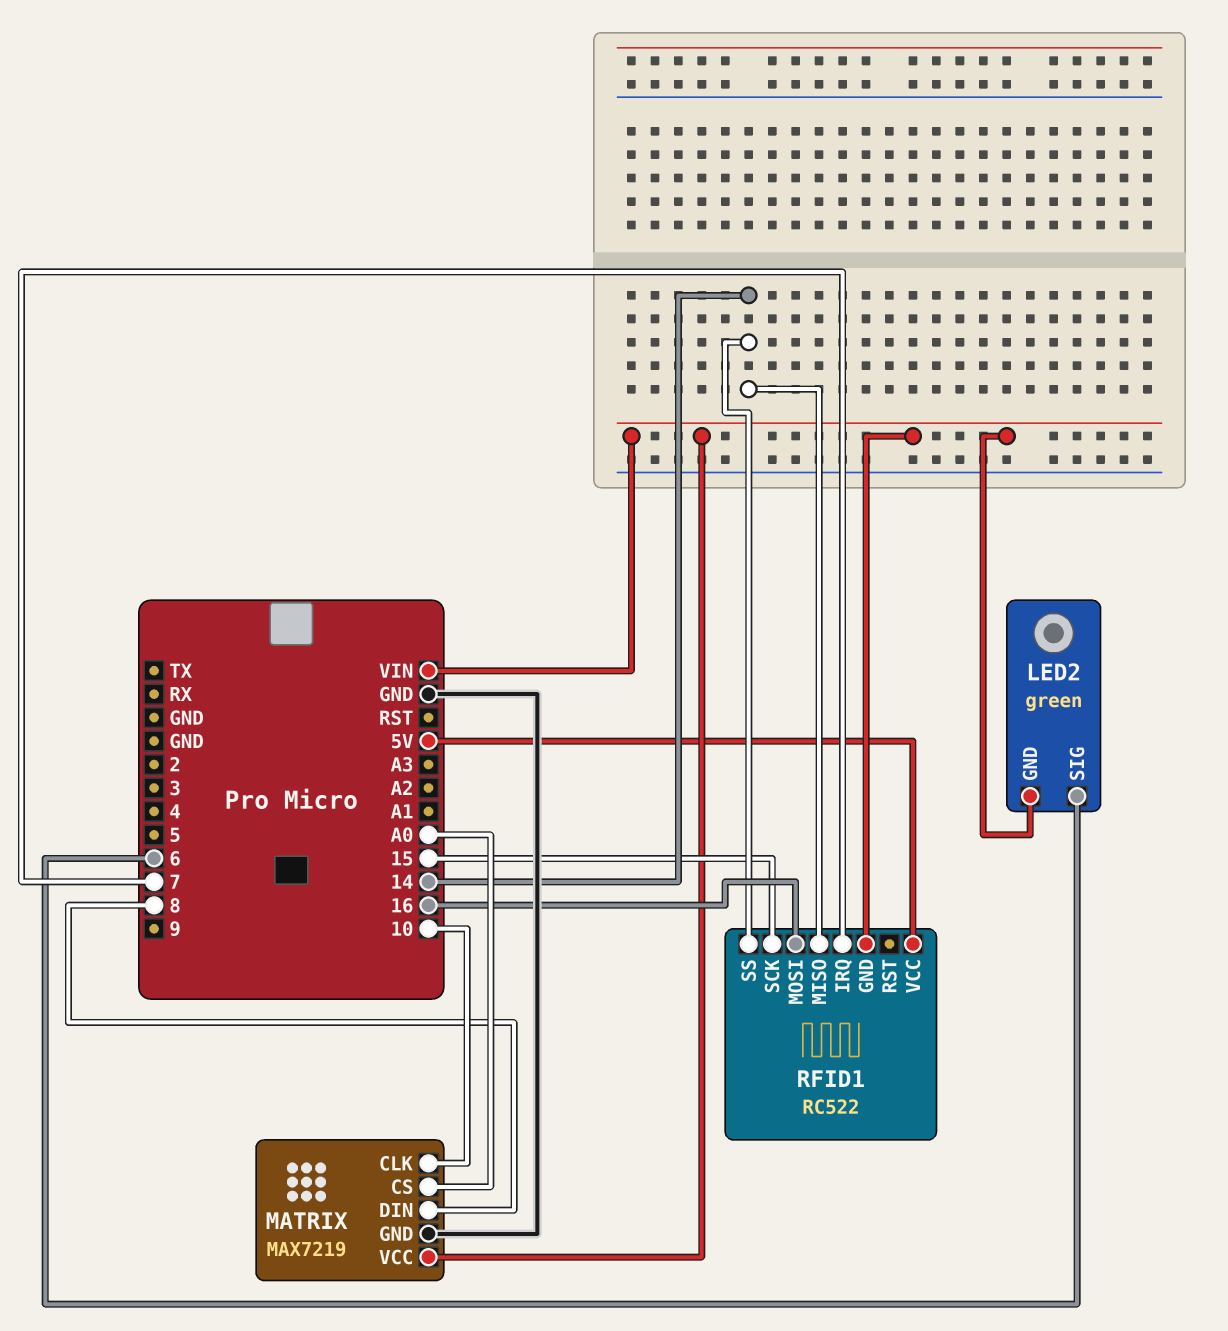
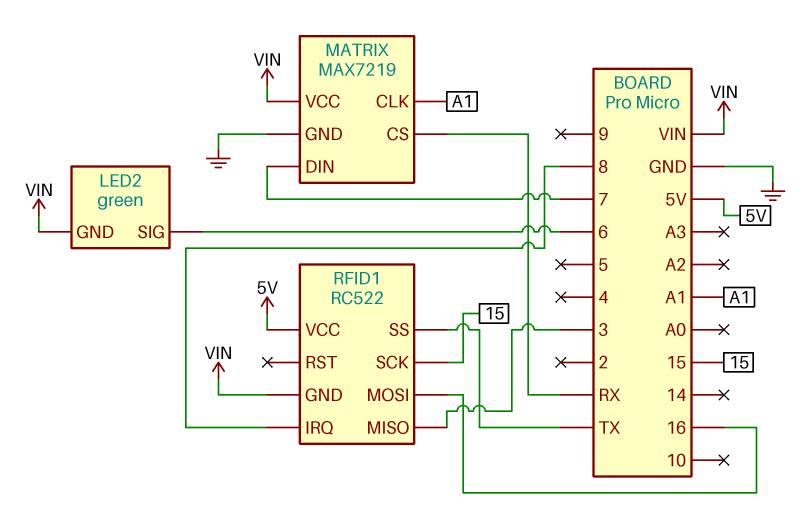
MATRIX pin CLK: 10 -> A1
MATRIX pin CS: A0 -> RX
MATRIX pin DIN: 8 -> 7
RFID1 pin IRQ: 7 -> 8
RFID1 pin MISO: 14 -> 3
RFID1 pin SS: 14 -> TX

